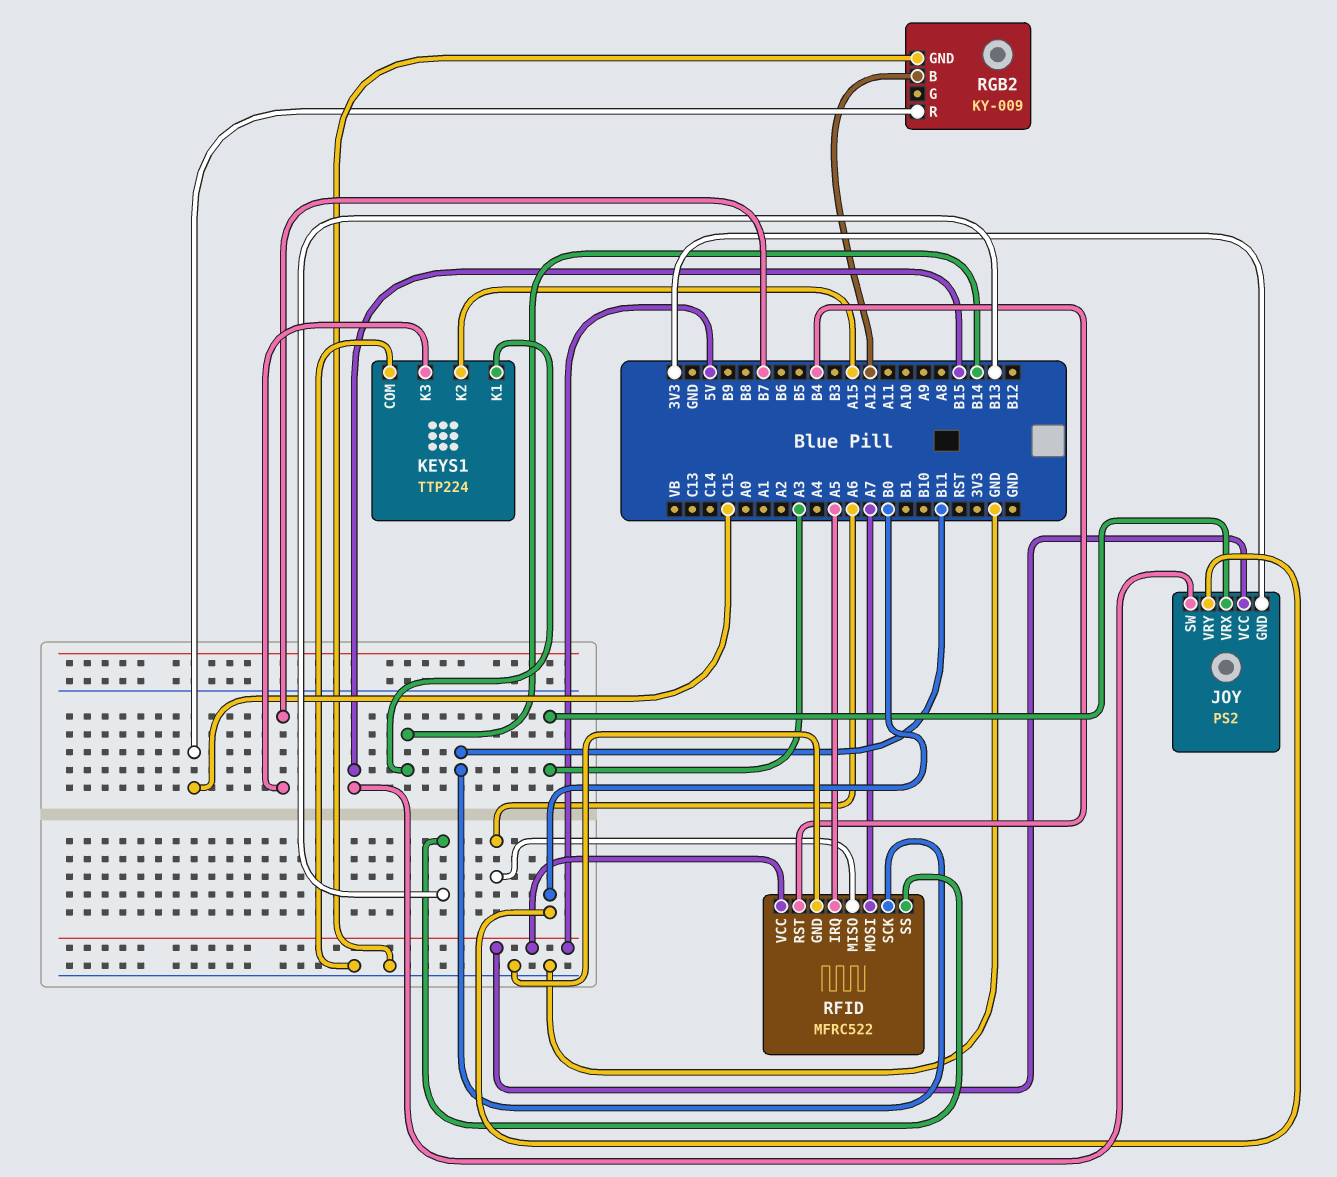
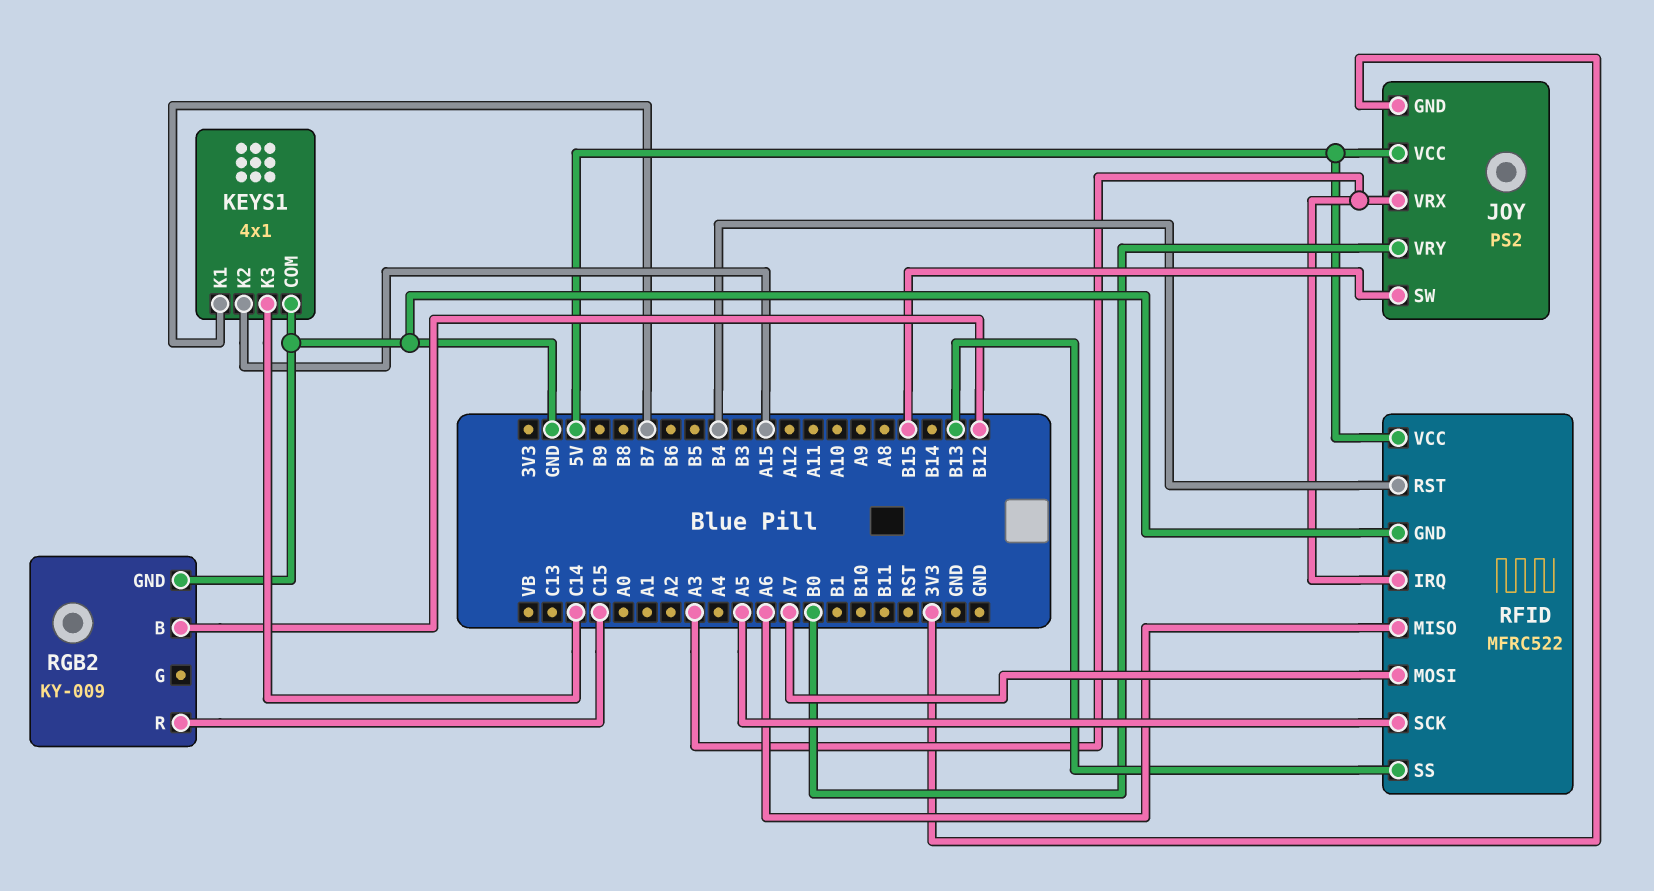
KEYS1: TTP224 -> 4x1
KEYS1 pin K1: B14 -> B7
KEYS1 pin K3: B7 -> C14
RFID pin IRQ: A5 -> A3
RFID pin SCK: B11 -> A5
RGB2 pin B: A12 -> B12

